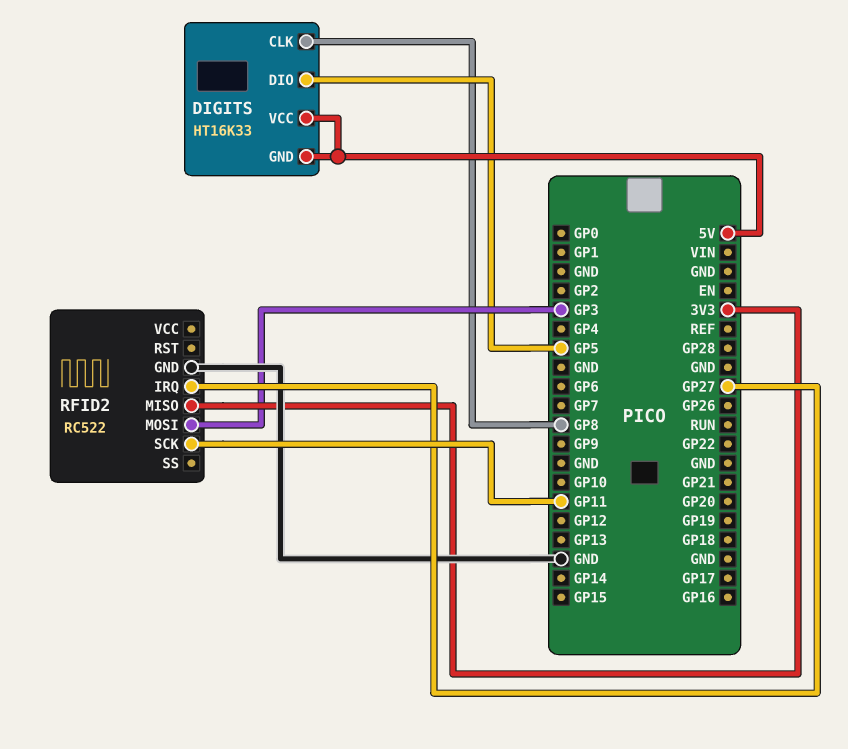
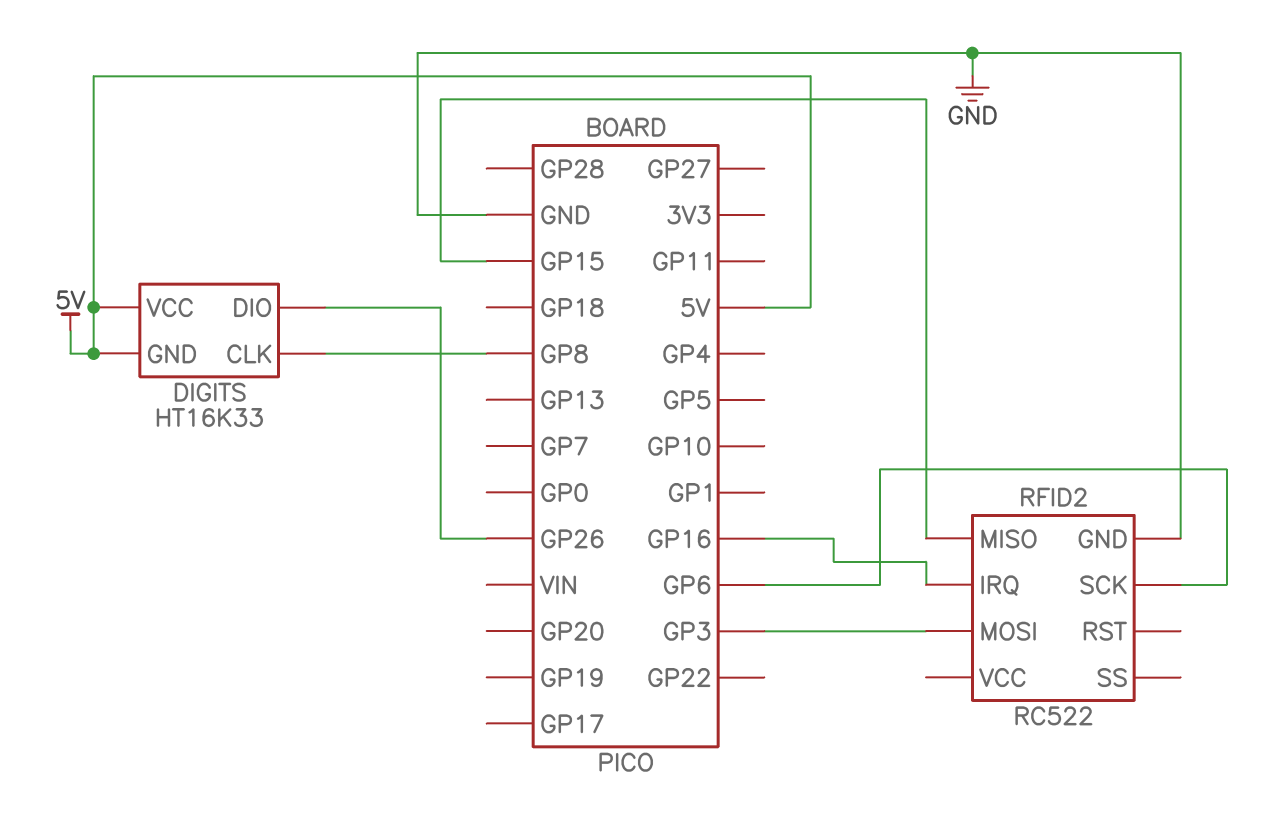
DIGITS pin DIO: GP5 -> GP26
RFID2 pin IRQ: GP27 -> GP16
RFID2 pin MISO: 3V3 -> GP15
RFID2 pin SCK: GP11 -> GP6

